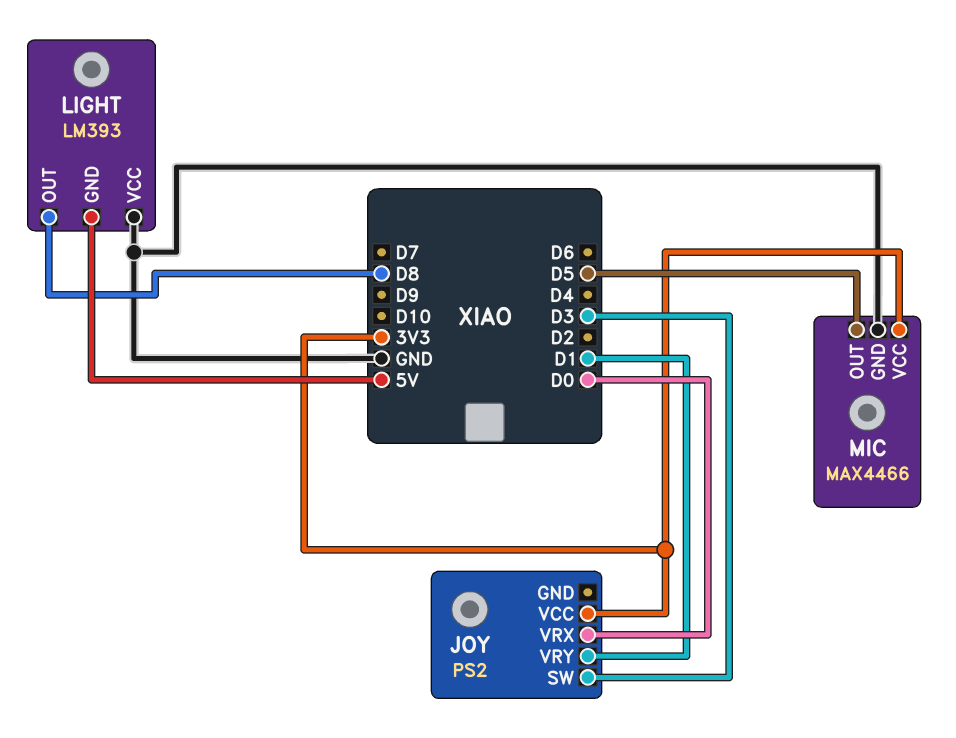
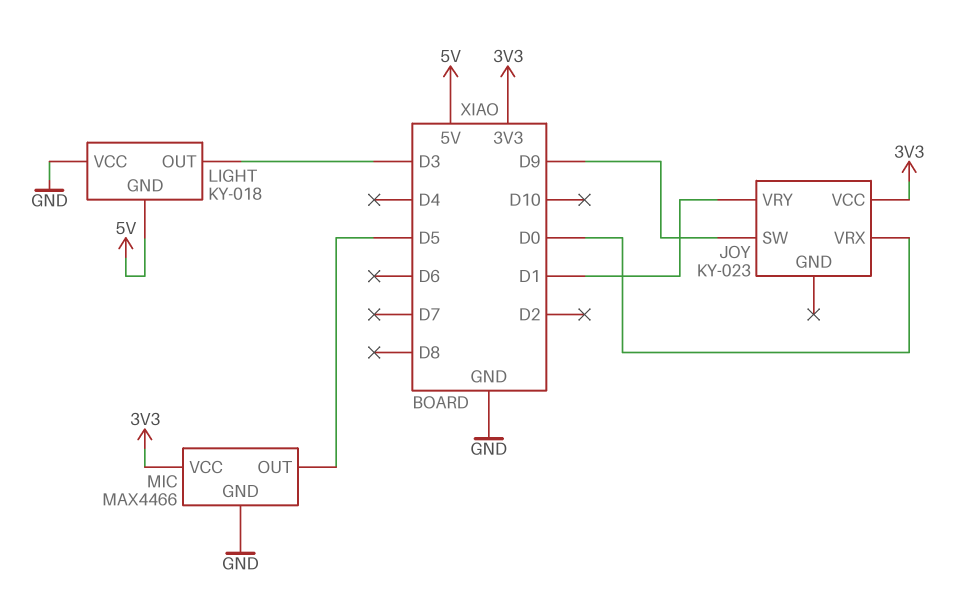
JOY: PS2 -> KY-023
JOY pin SW: D3 -> D9
LIGHT: LM393 -> KY-018
LIGHT pin OUT: D8 -> D3

